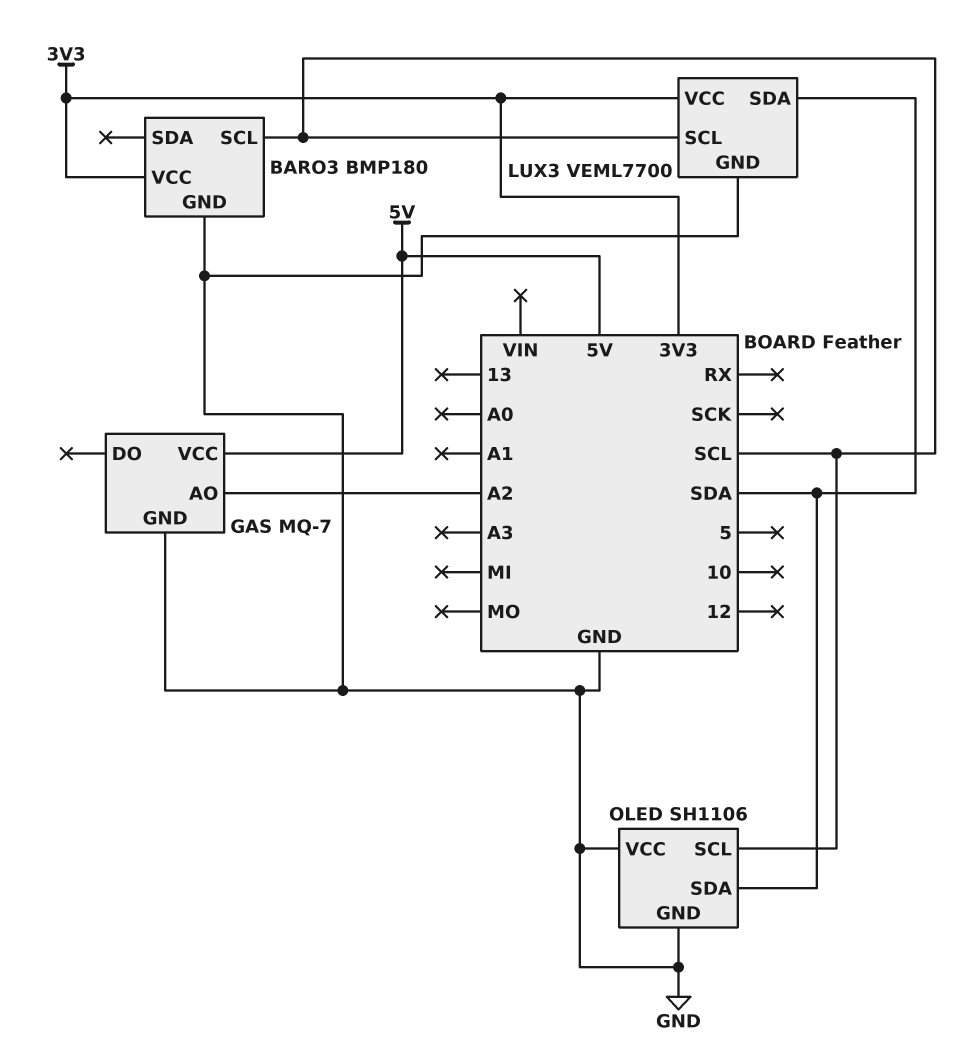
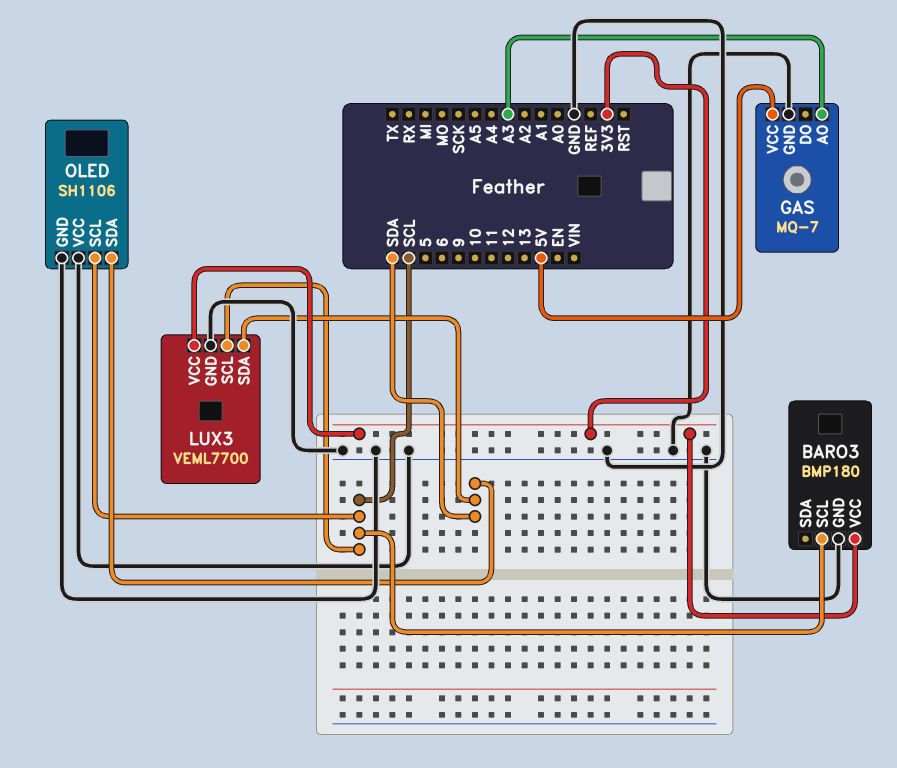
GAS pin AO: A2 -> A3

